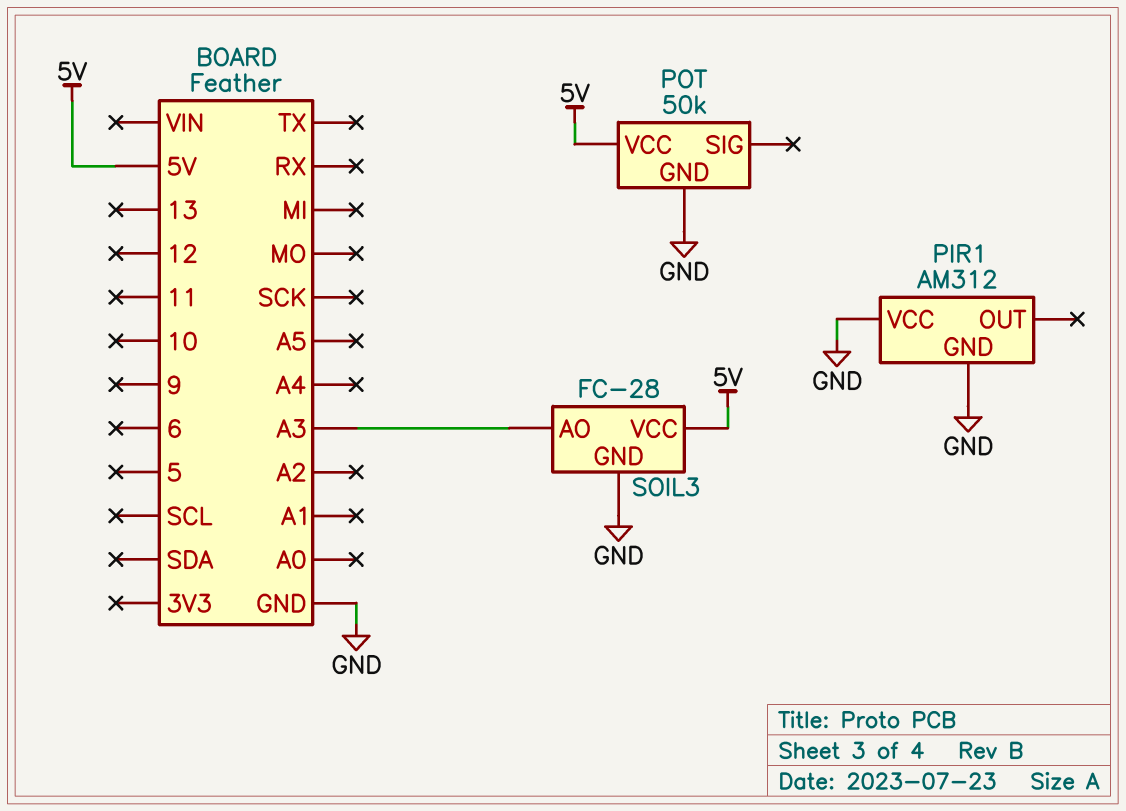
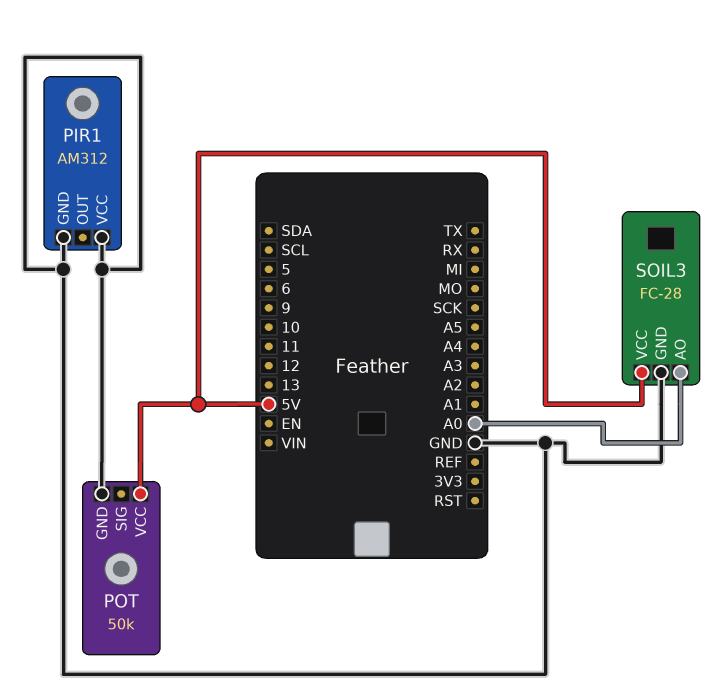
SOIL3 pin AO: A3 -> A0

